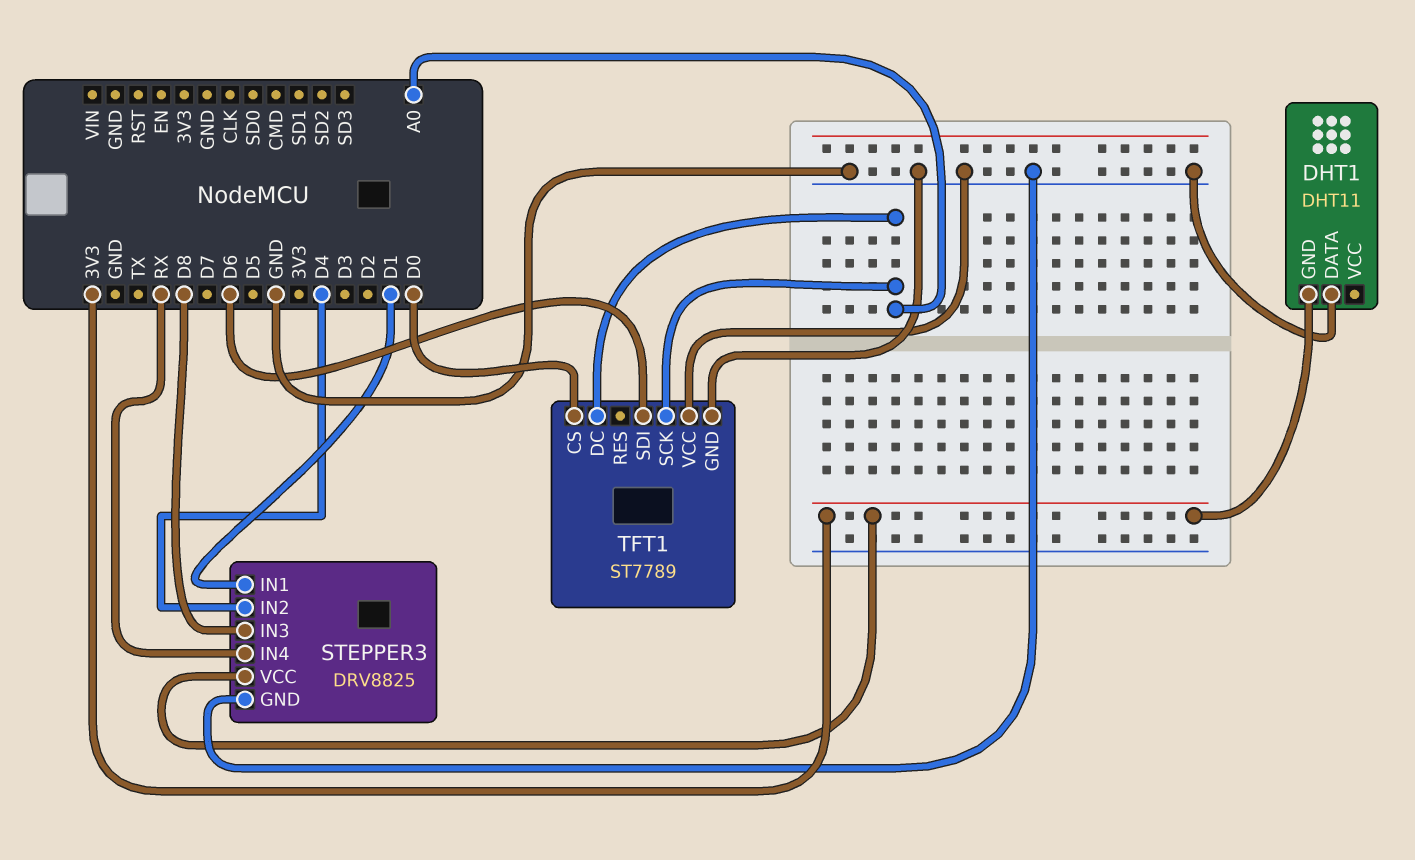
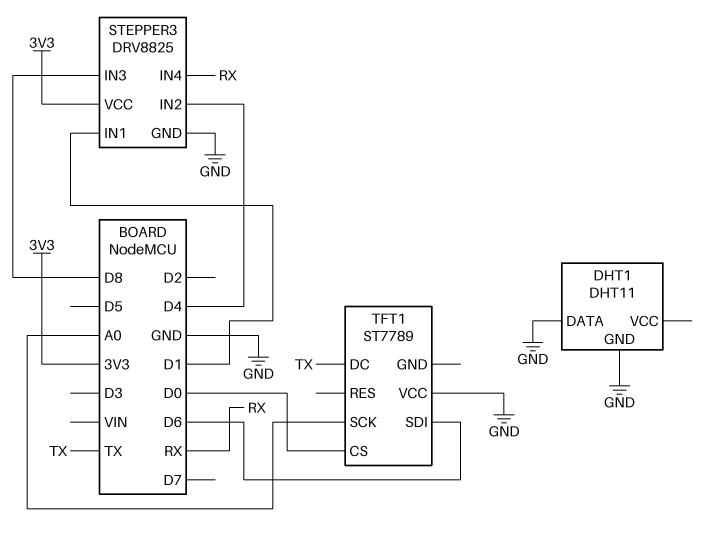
DHT1 pin GND: 3V3 -> GND
TFT1 pin DC: A0 -> TX
TFT1 pin GND: GND -> none

